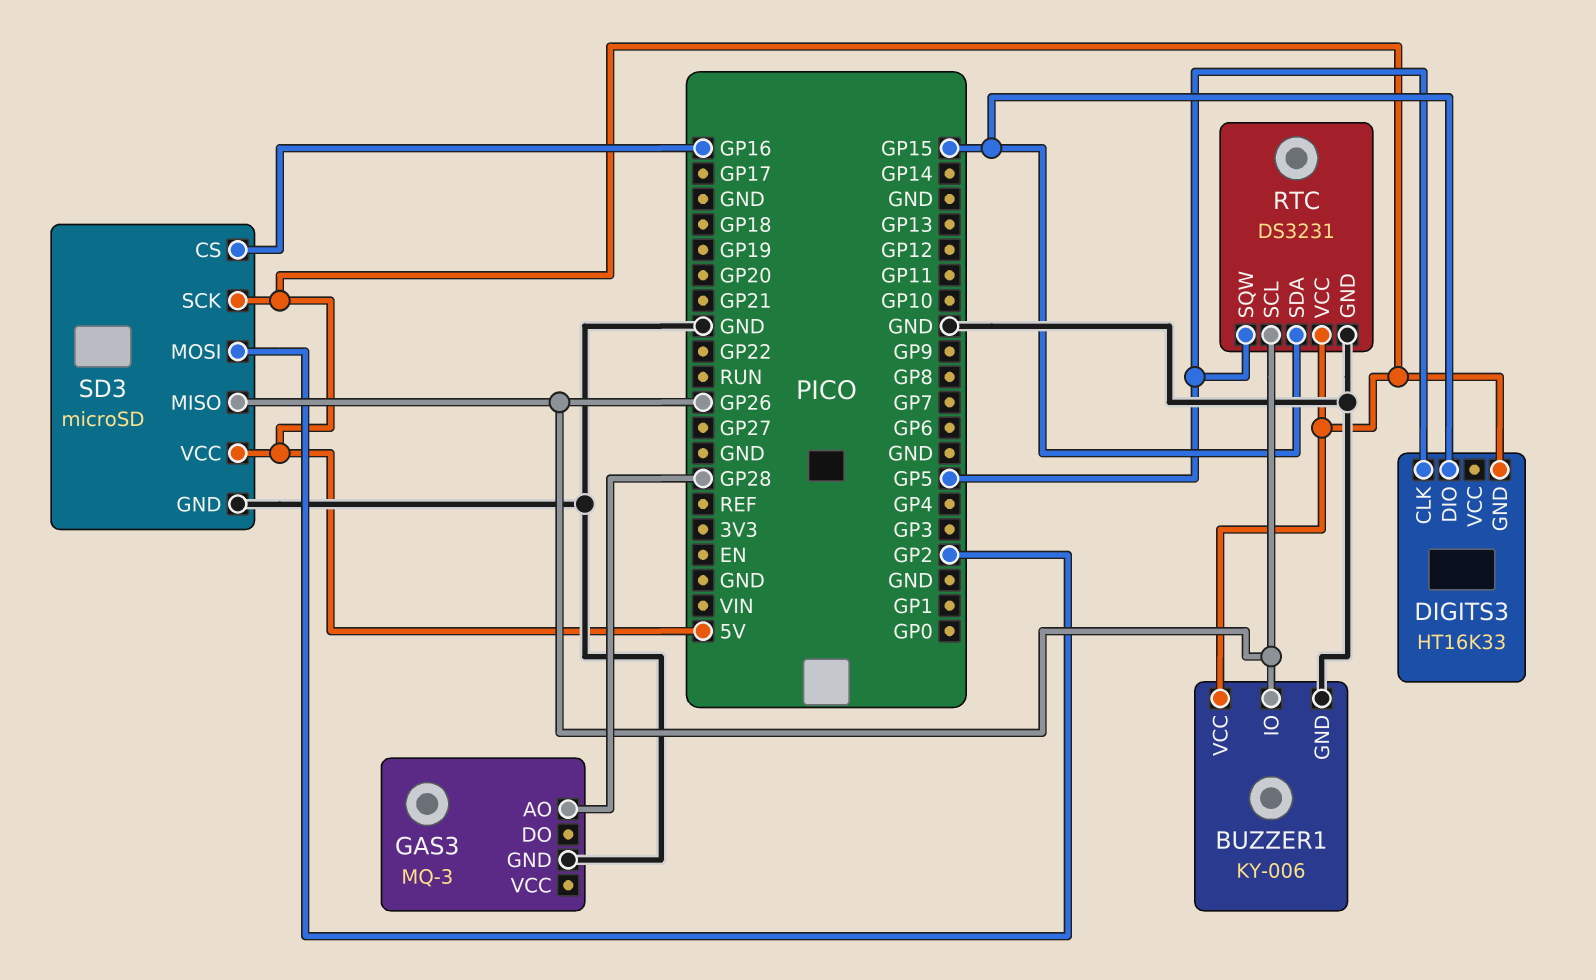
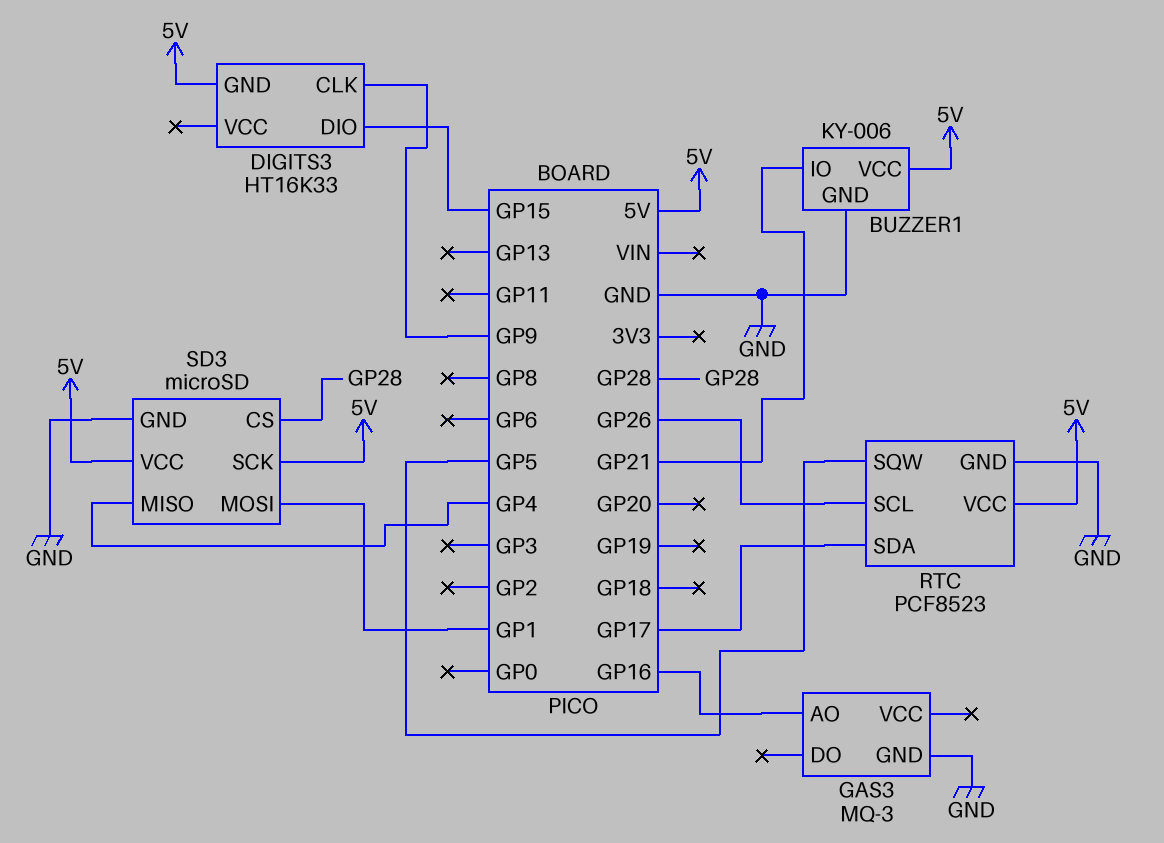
BUZZER1 pin IO: GP26 -> GP21
DIGITS3 pin CLK: GP5 -> GP9
GAS3 pin AO: GP28 -> GP16
RTC: DS3231 -> PCF8523
RTC pin SDA: GP15 -> GP17
SD3 pin CS: GP16 -> GP28
SD3 pin MISO: GP26 -> GP4
SD3 pin MOSI: GP2 -> GP1

